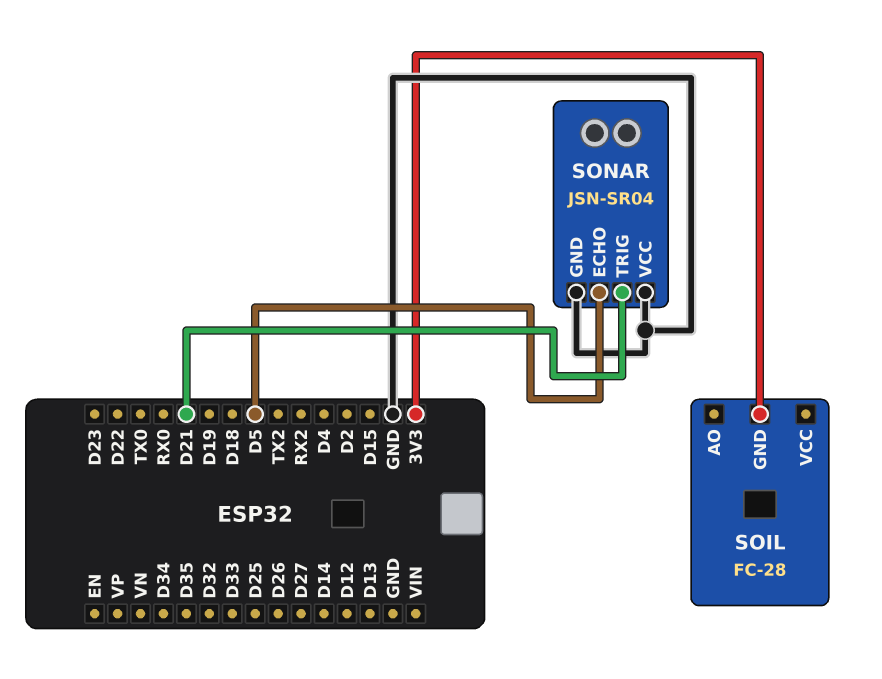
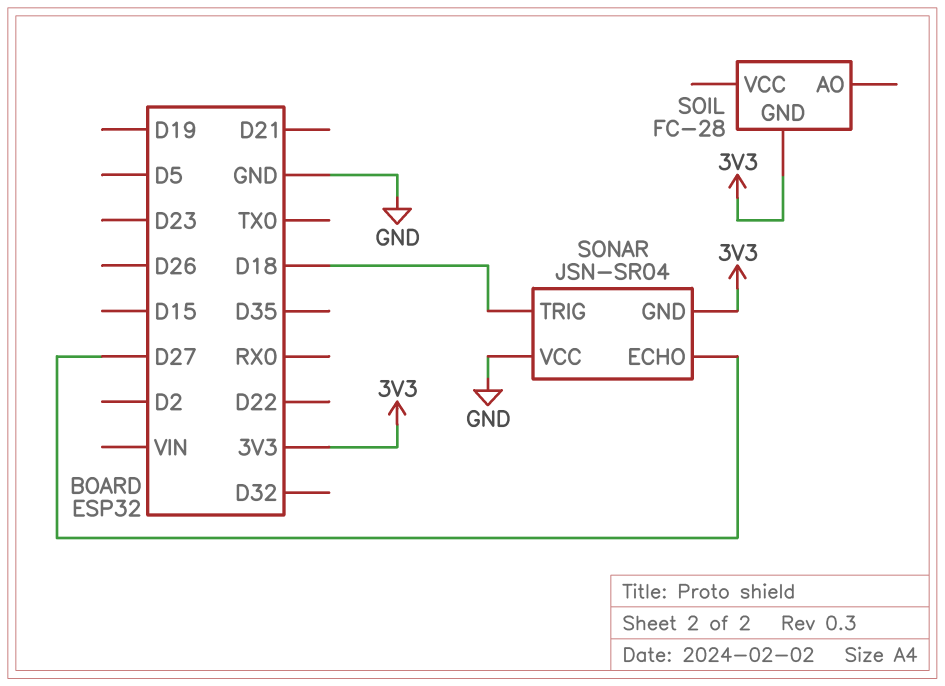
SONAR pin ECHO: D5 -> D27
SONAR pin GND: GND -> 3V3
SONAR pin TRIG: D21 -> D18

